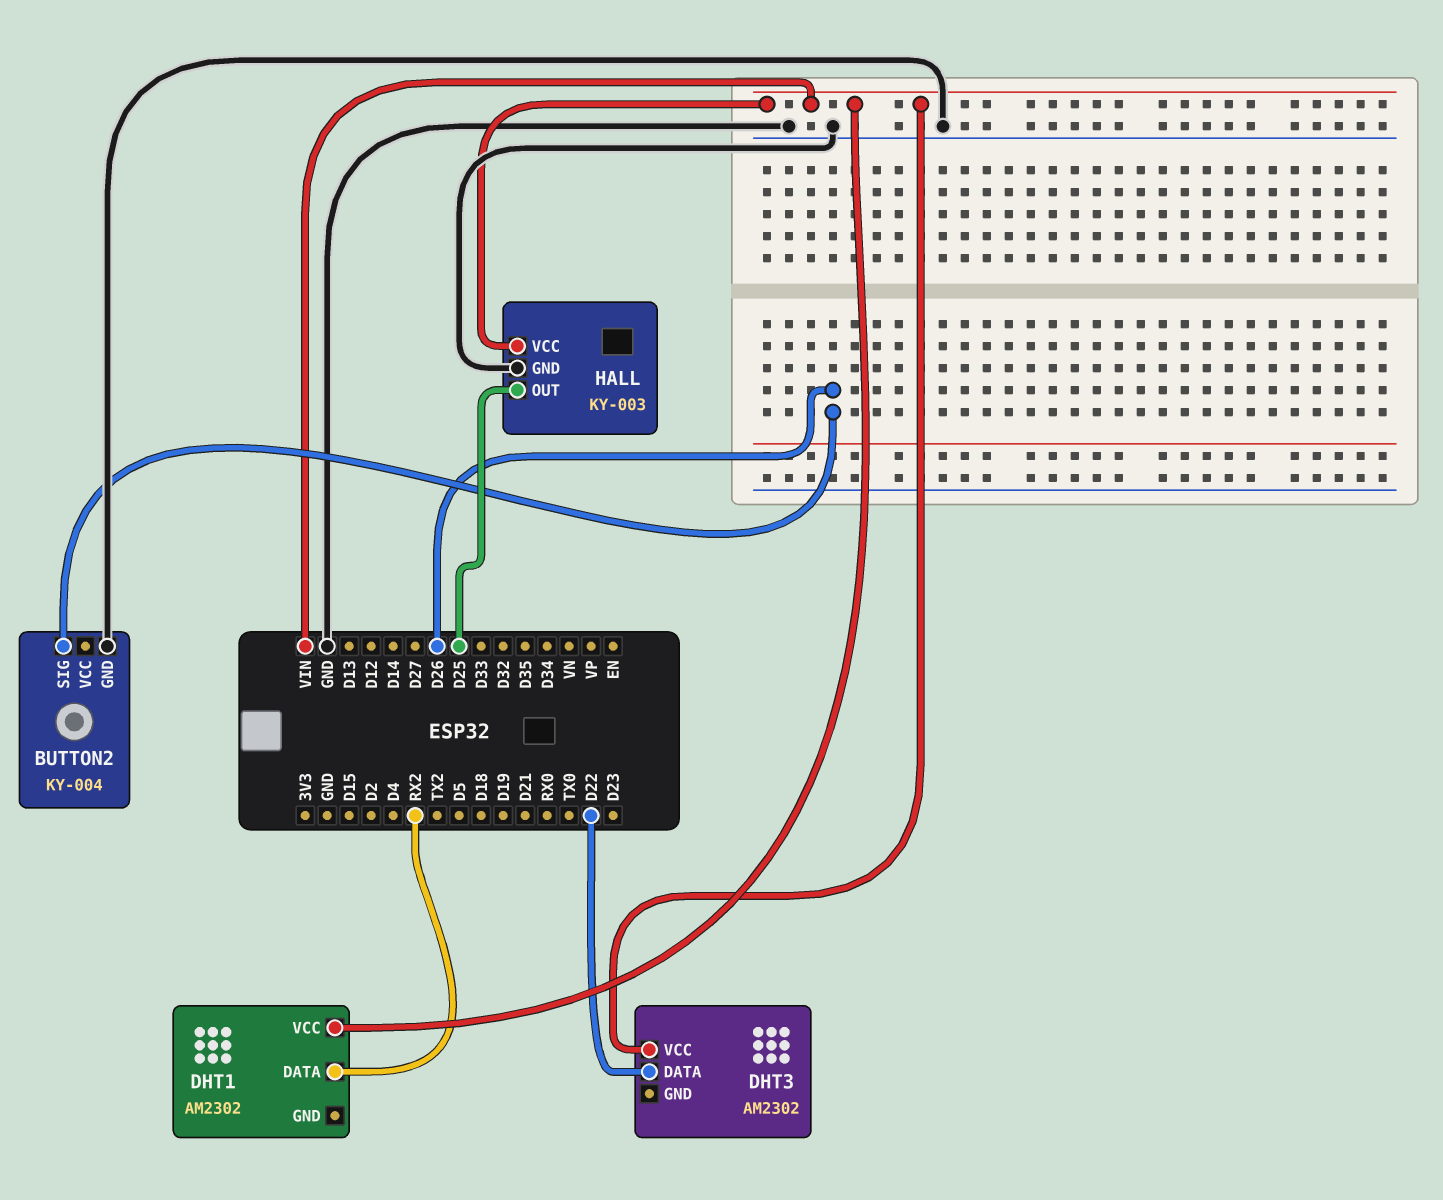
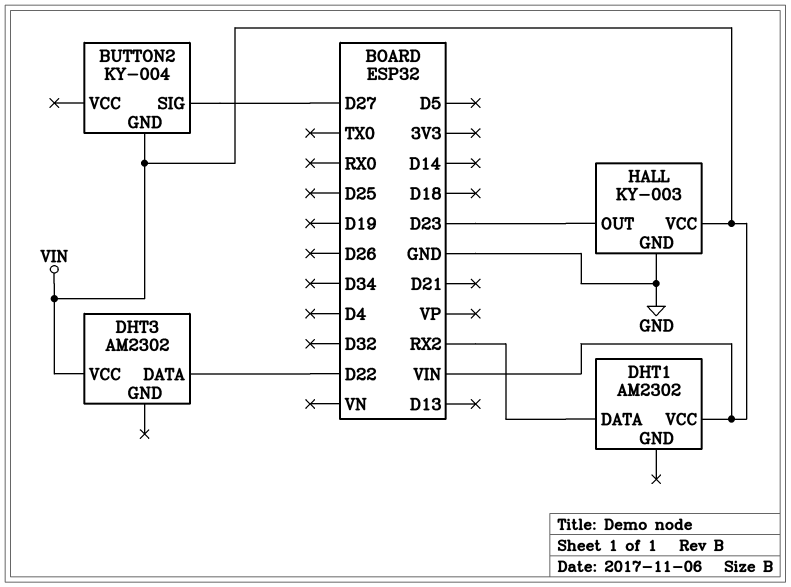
BUTTON2 pin GND: GND -> VIN
BUTTON2 pin SIG: D26 -> D27
HALL pin OUT: D25 -> D23

